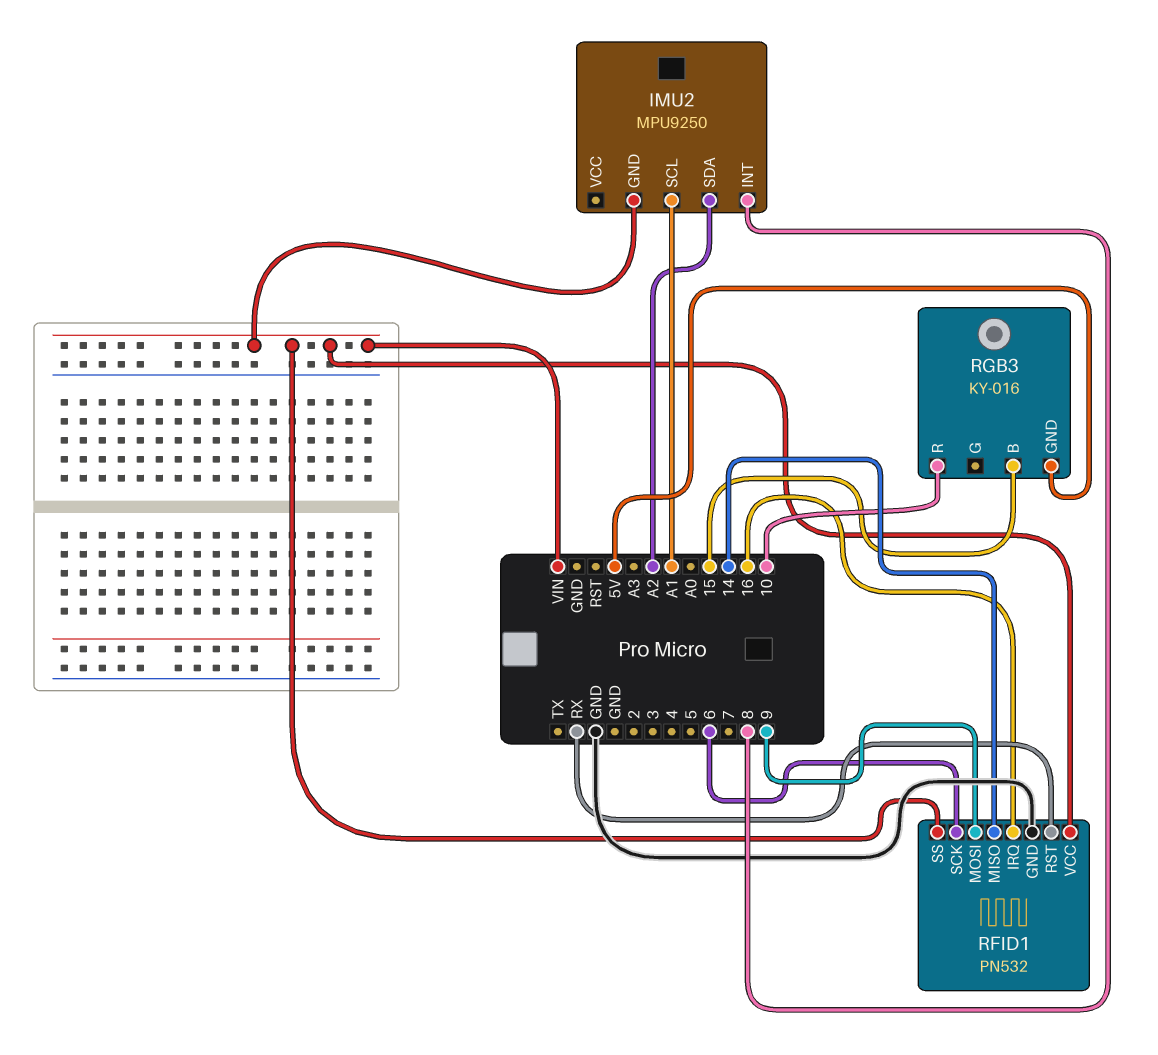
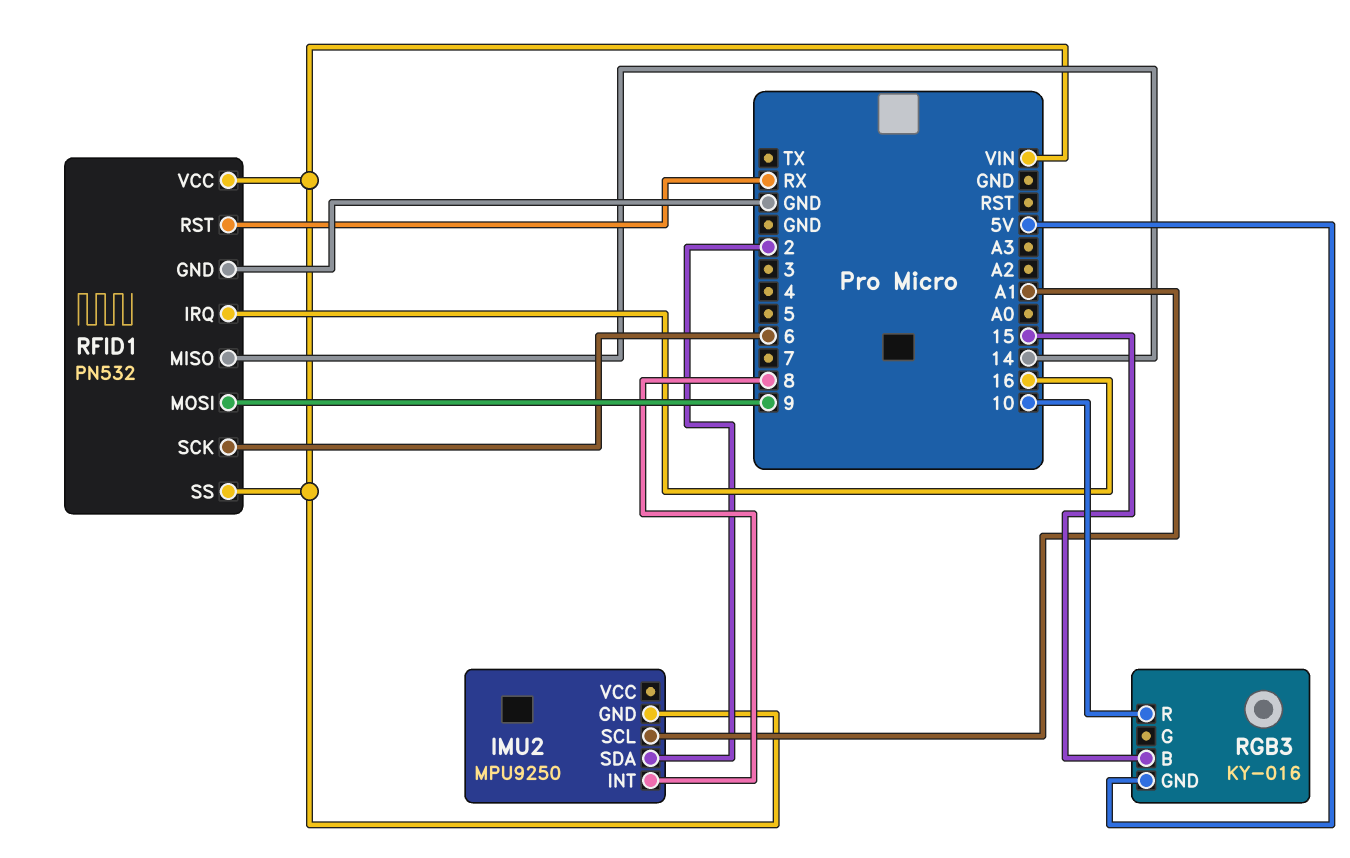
IMU2 pin SDA: A2 -> 2

